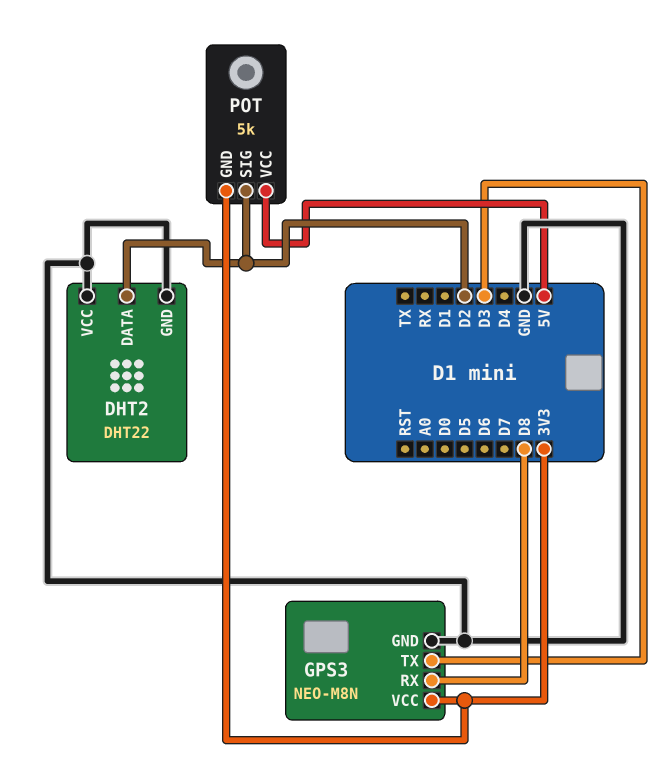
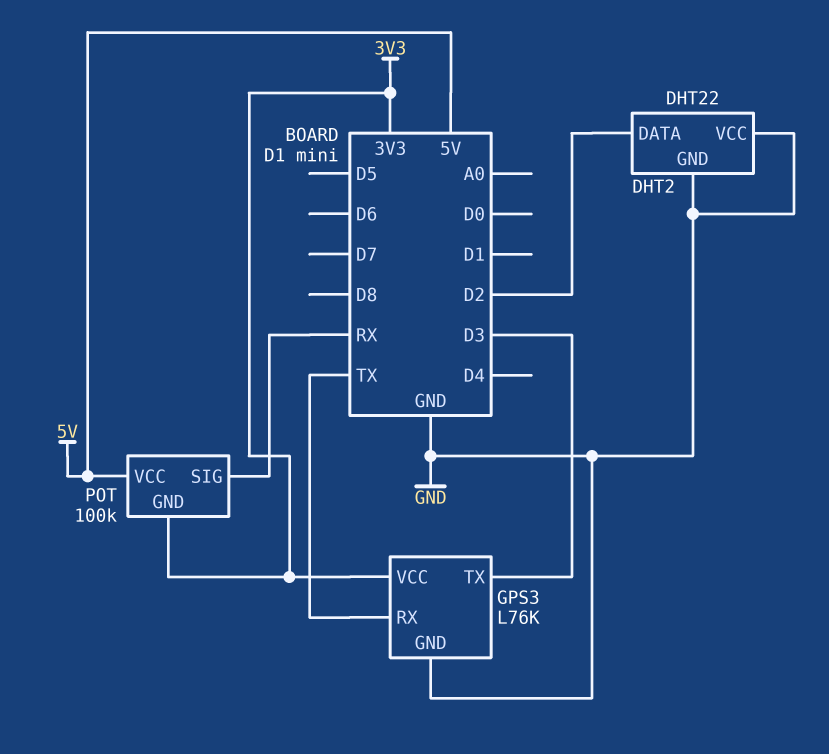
GPS3: NEO-M8N -> L76K
GPS3 pin RX: D8 -> TX
POT: 5k -> 100k
POT pin SIG: D2 -> RX

